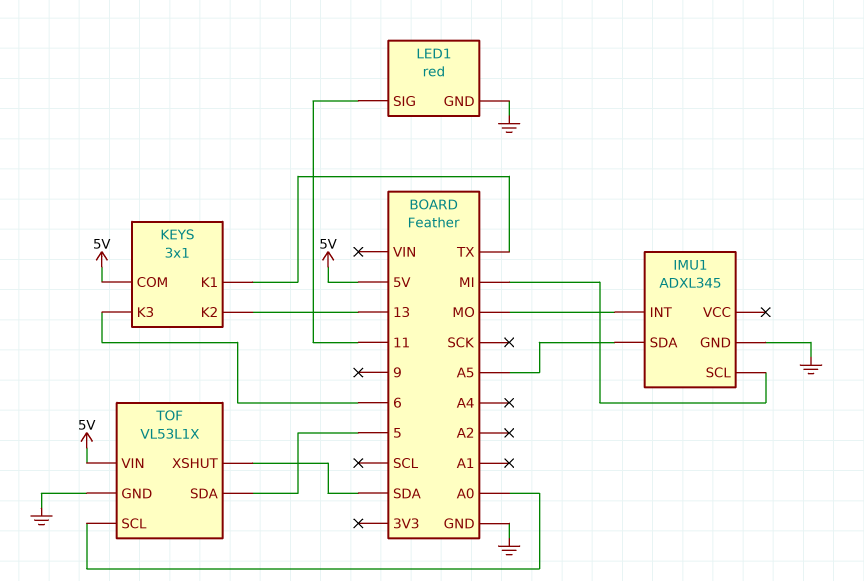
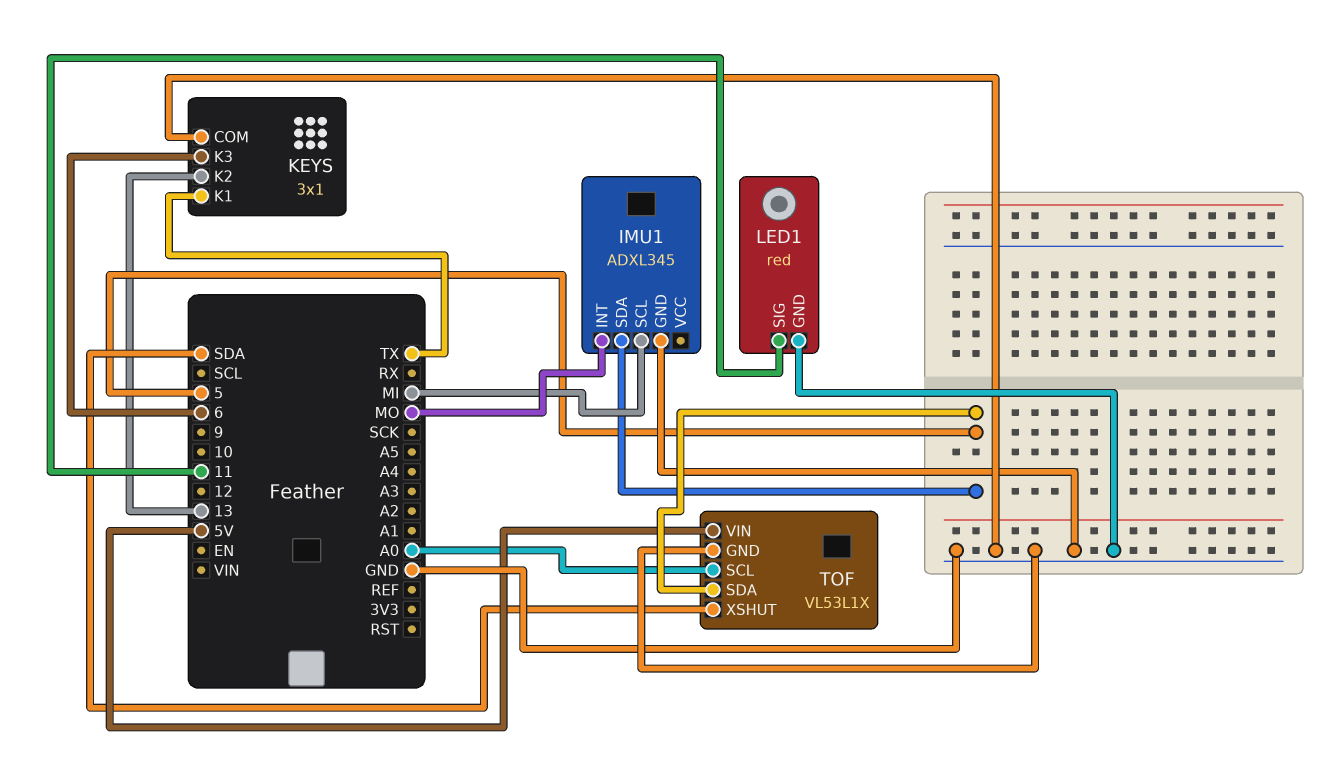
IMU1 pin SDA: A5 -> 5
KEYS pin COM: 5V -> GND

